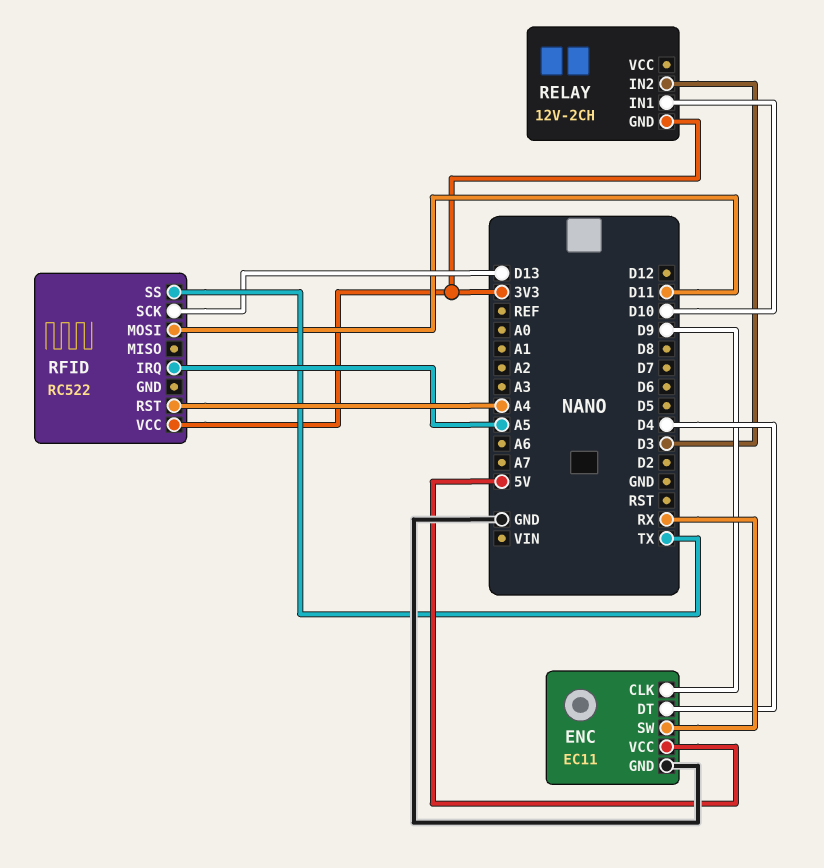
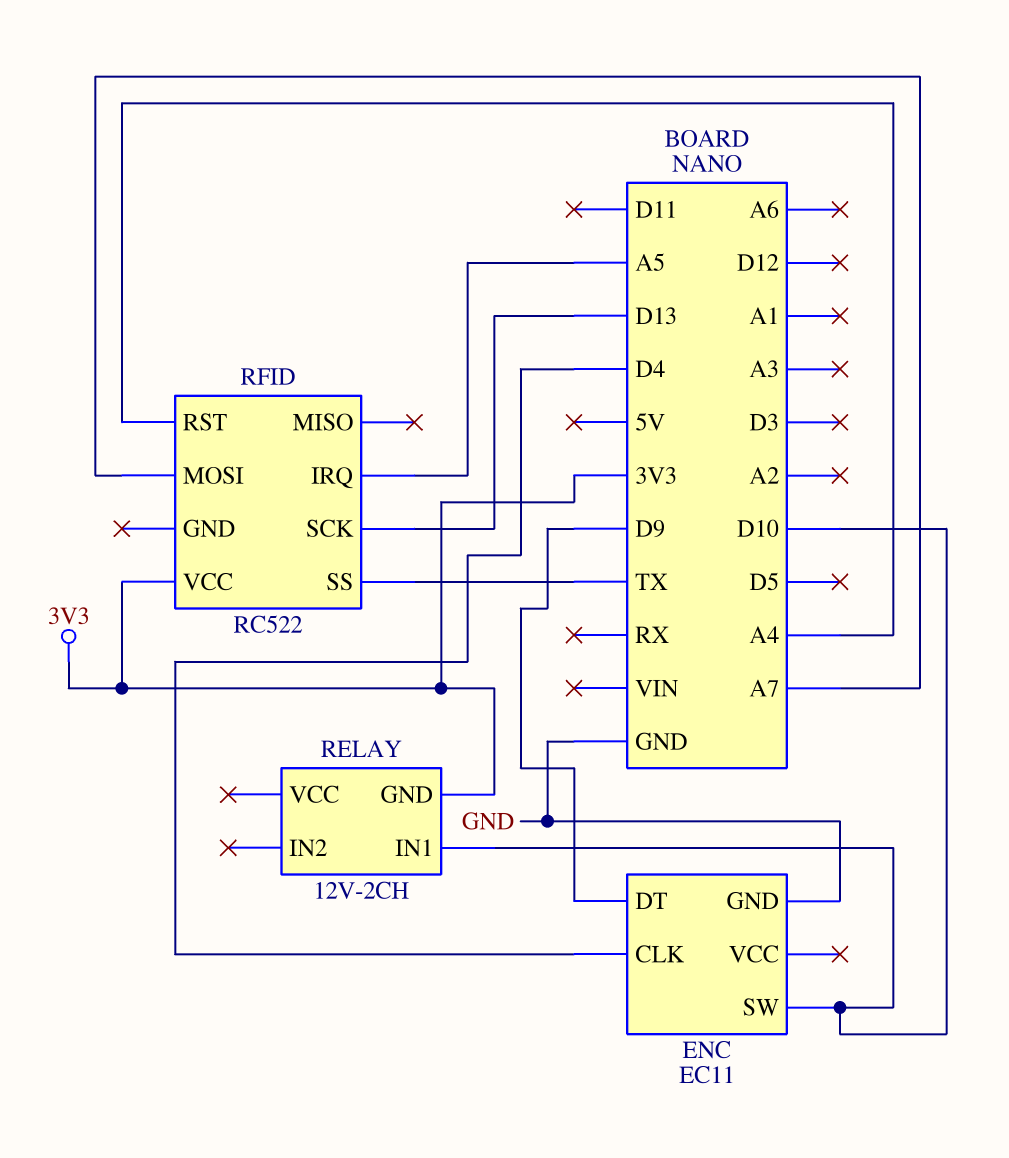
ENC pin CLK: D9 -> D4
ENC pin DT: D4 -> D9
ENC pin SW: RX -> D10
ENC pin VCC: 5V -> none
RELAY pin IN2: D3 -> none
RFID pin MOSI: D11 -> A7

